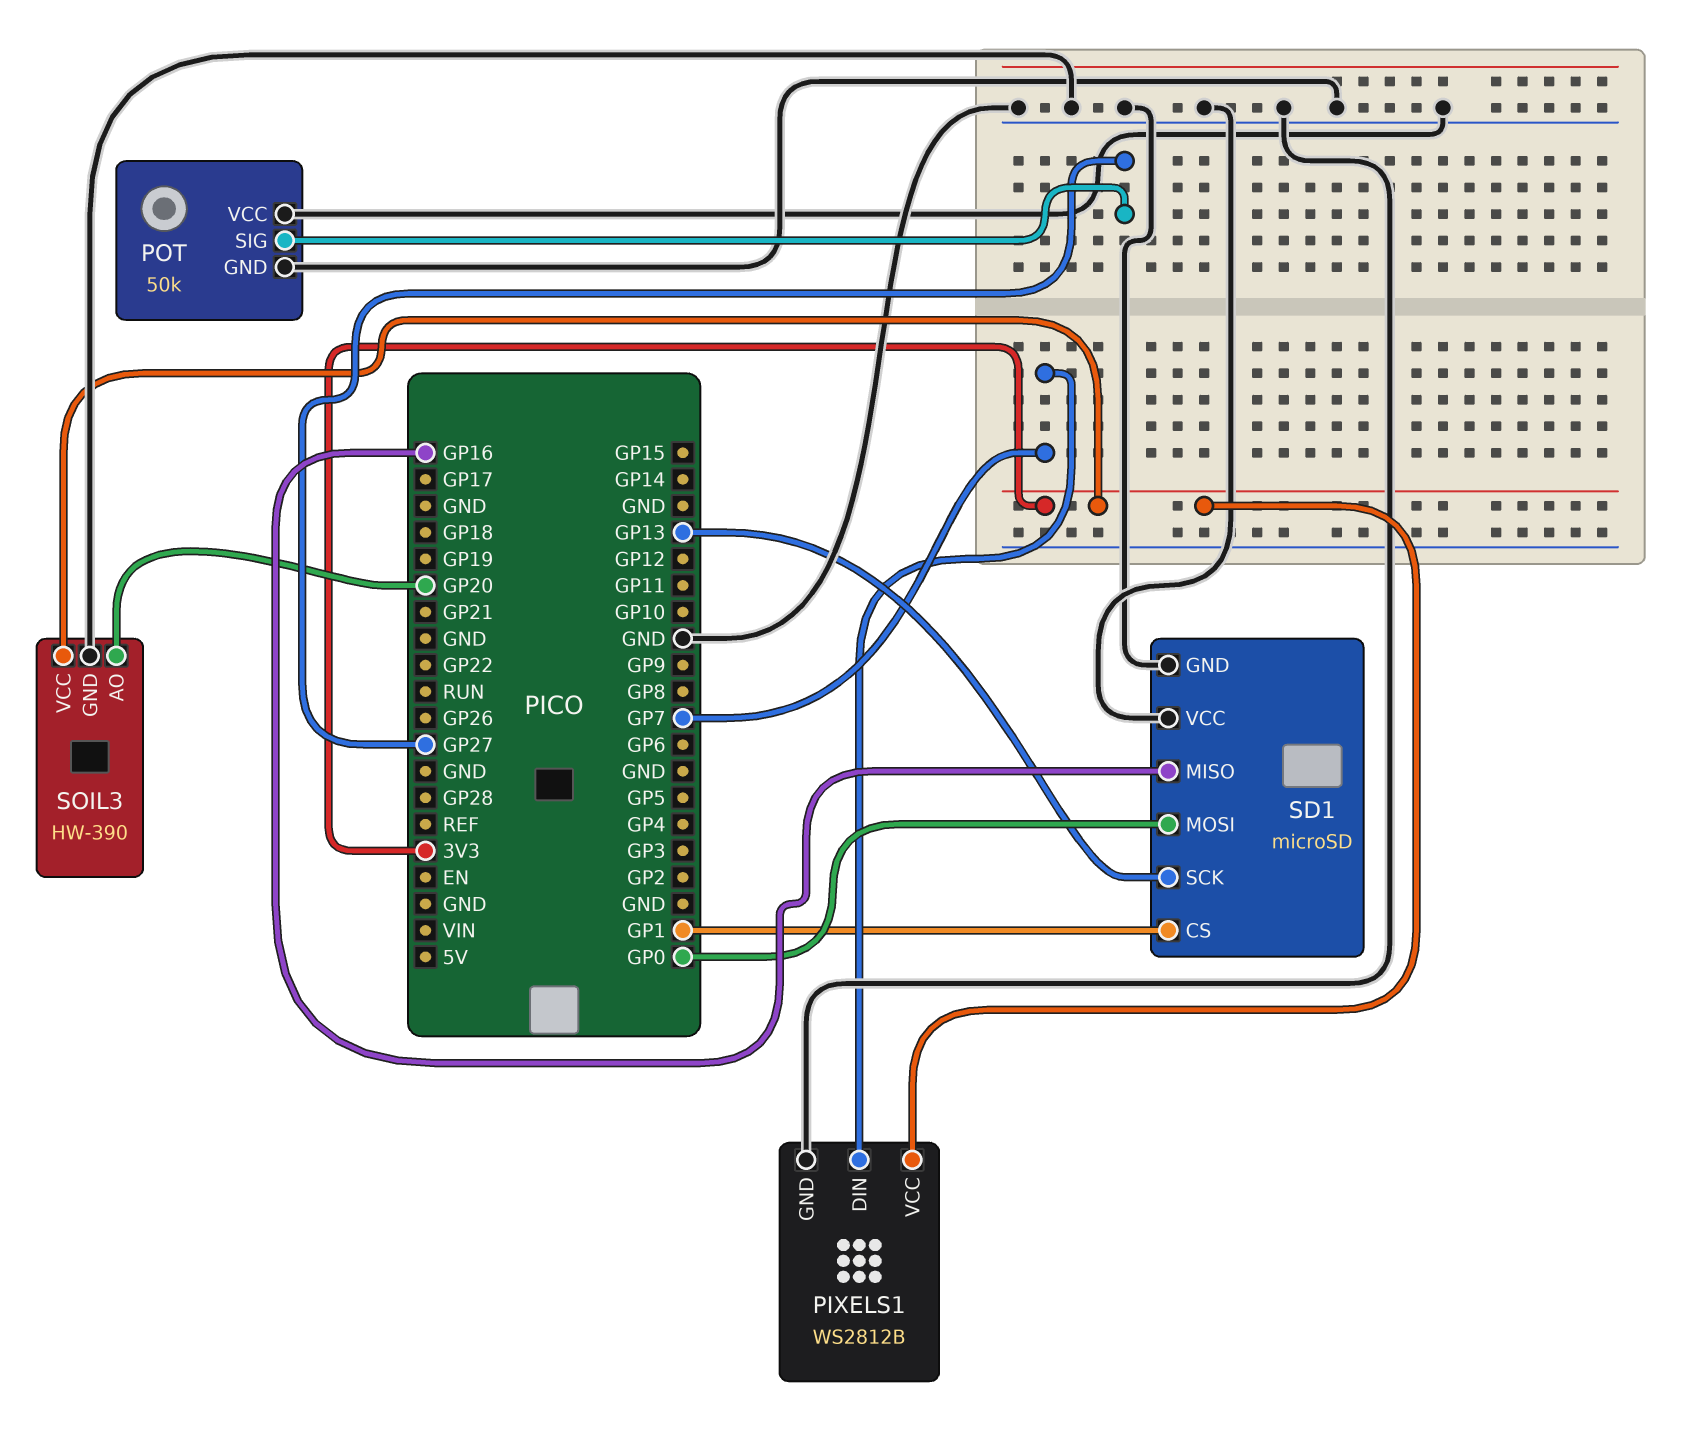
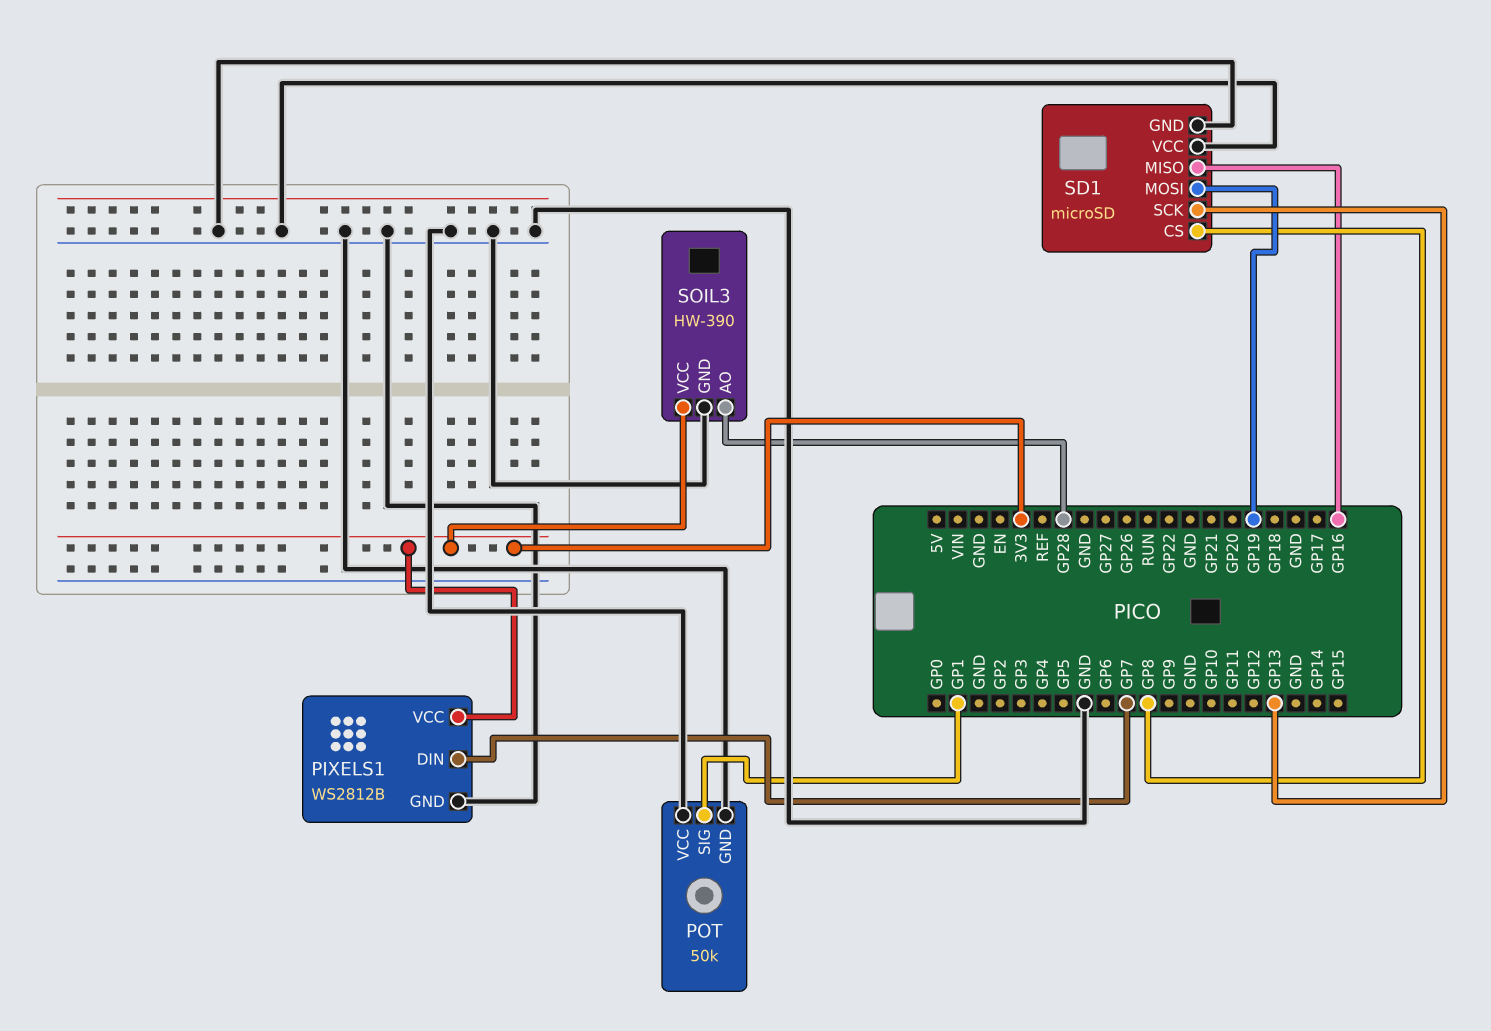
POT pin SIG: GP27 -> GP1
SD1 pin CS: GP1 -> GP8
SD1 pin MOSI: GP0 -> GP19
SOIL3 pin AO: GP20 -> GP28

